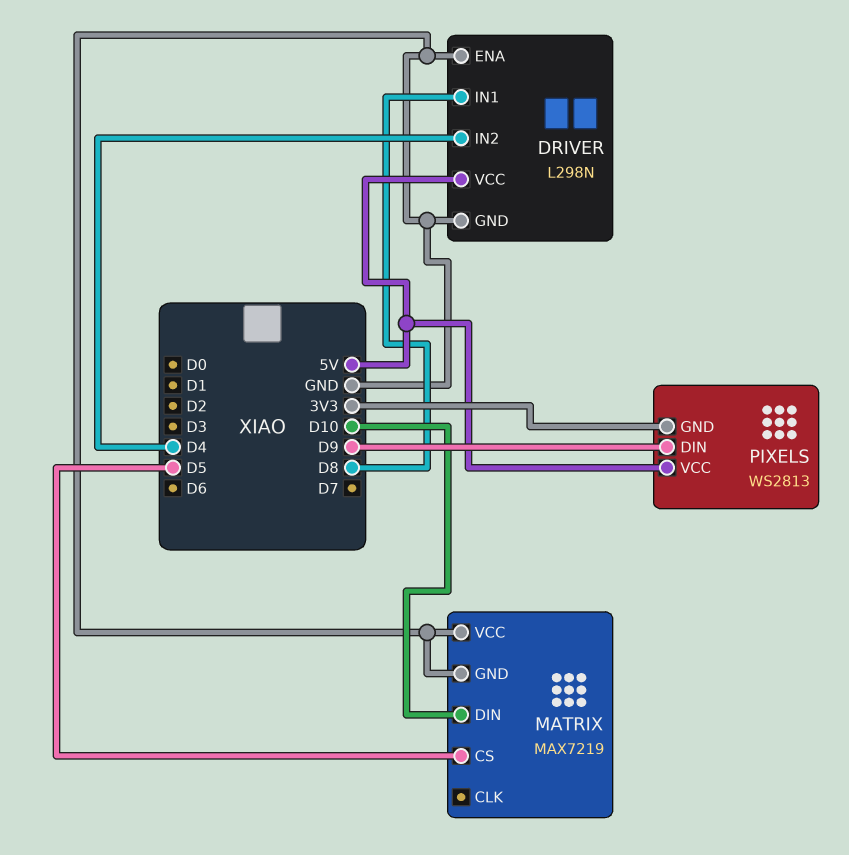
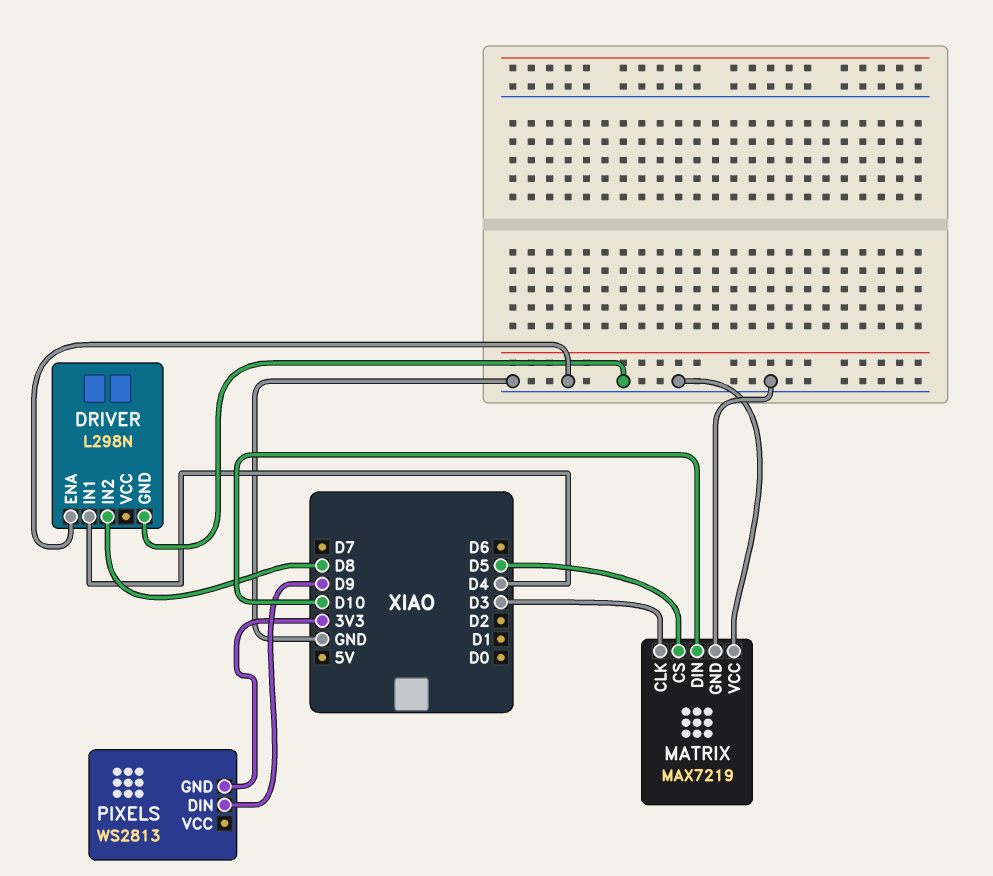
DRIVER pin IN1: D8 -> D4
DRIVER pin IN2: D4 -> D8
DRIVER pin VCC: 5V -> none
MATRIX pin CLK: none -> D3
PIXELS pin VCC: 5V -> none

